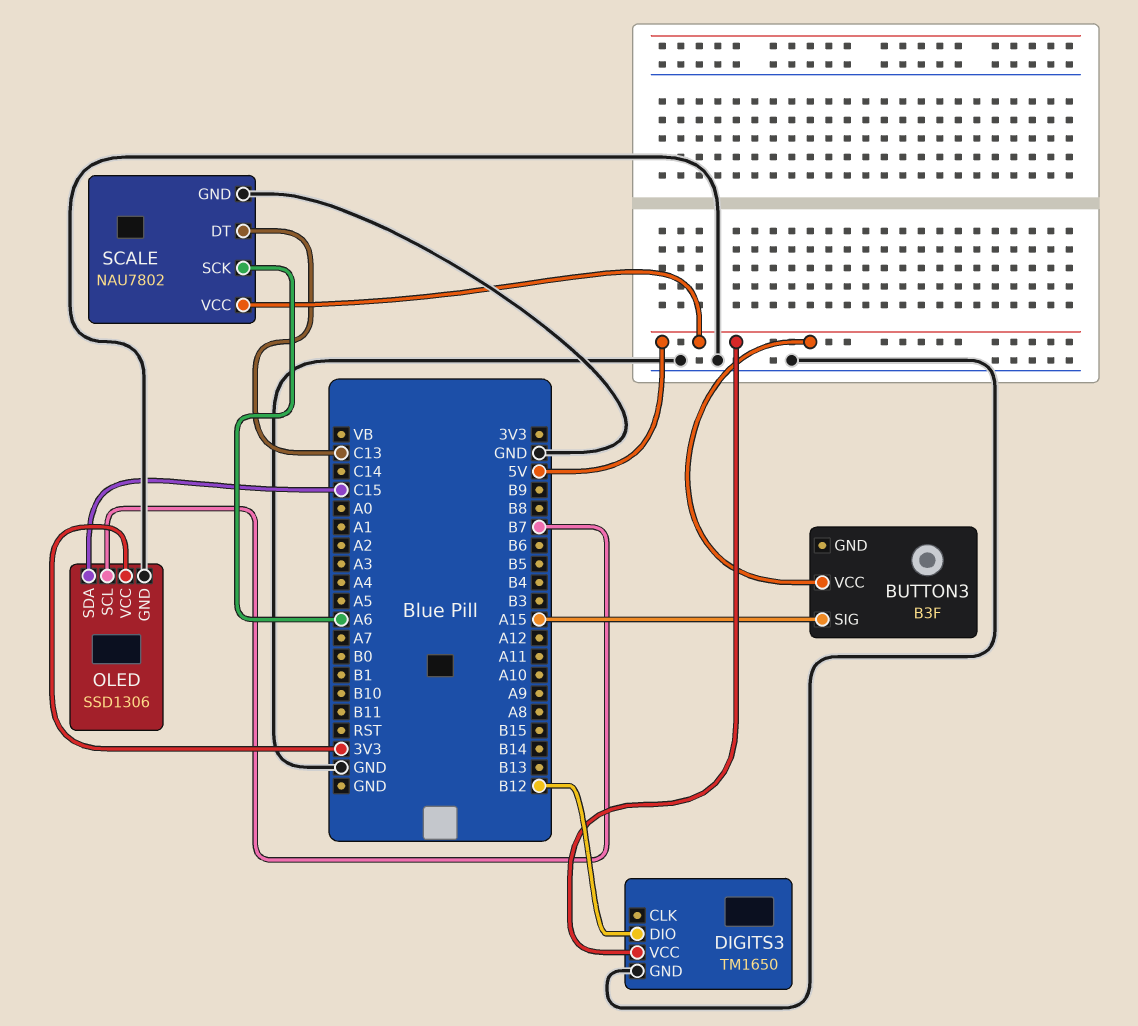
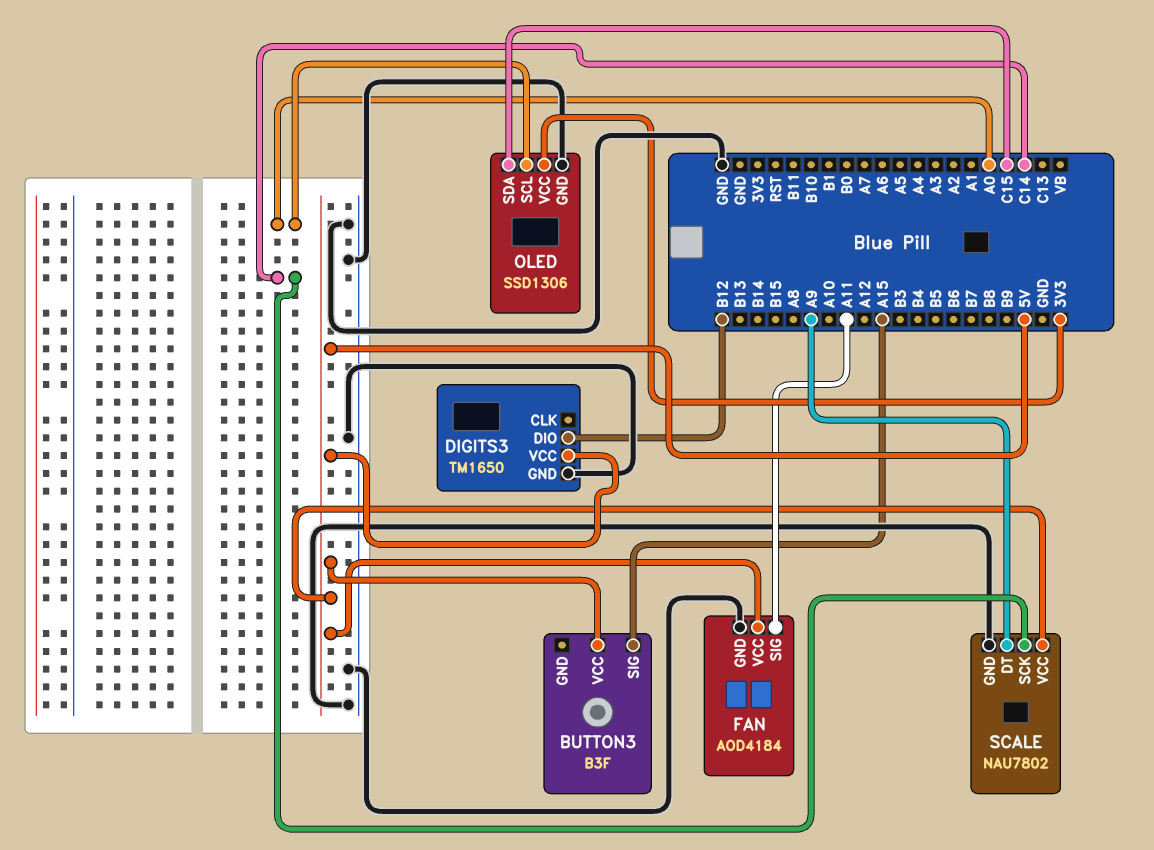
FAN: none -> AOD4184
FAN pin GND: none -> GND
FAN pin SIG: none -> A11
FAN pin VCC: none -> 5V
OLED pin SCL: B7 -> A0
SCALE pin DT: C13 -> A9
SCALE pin SCK: A6 -> C14

